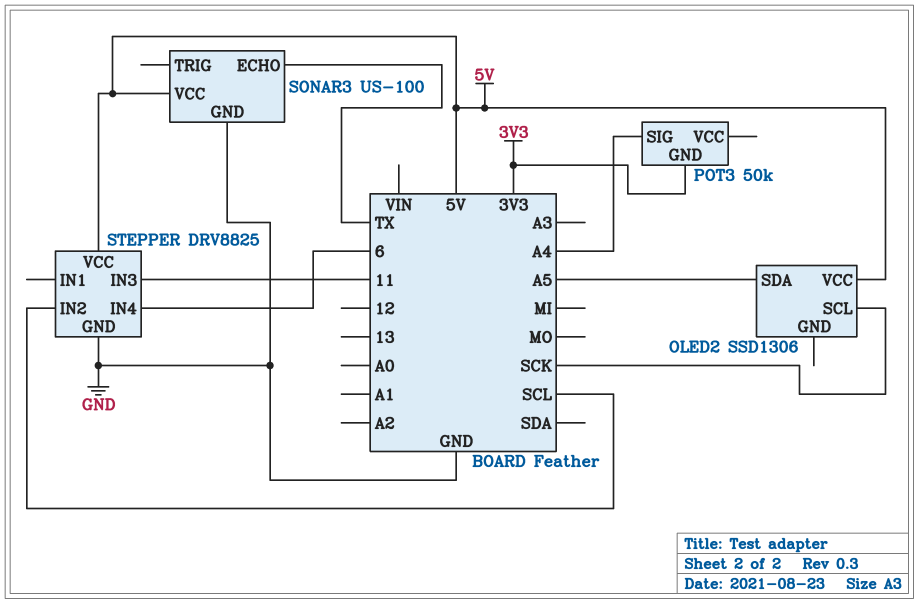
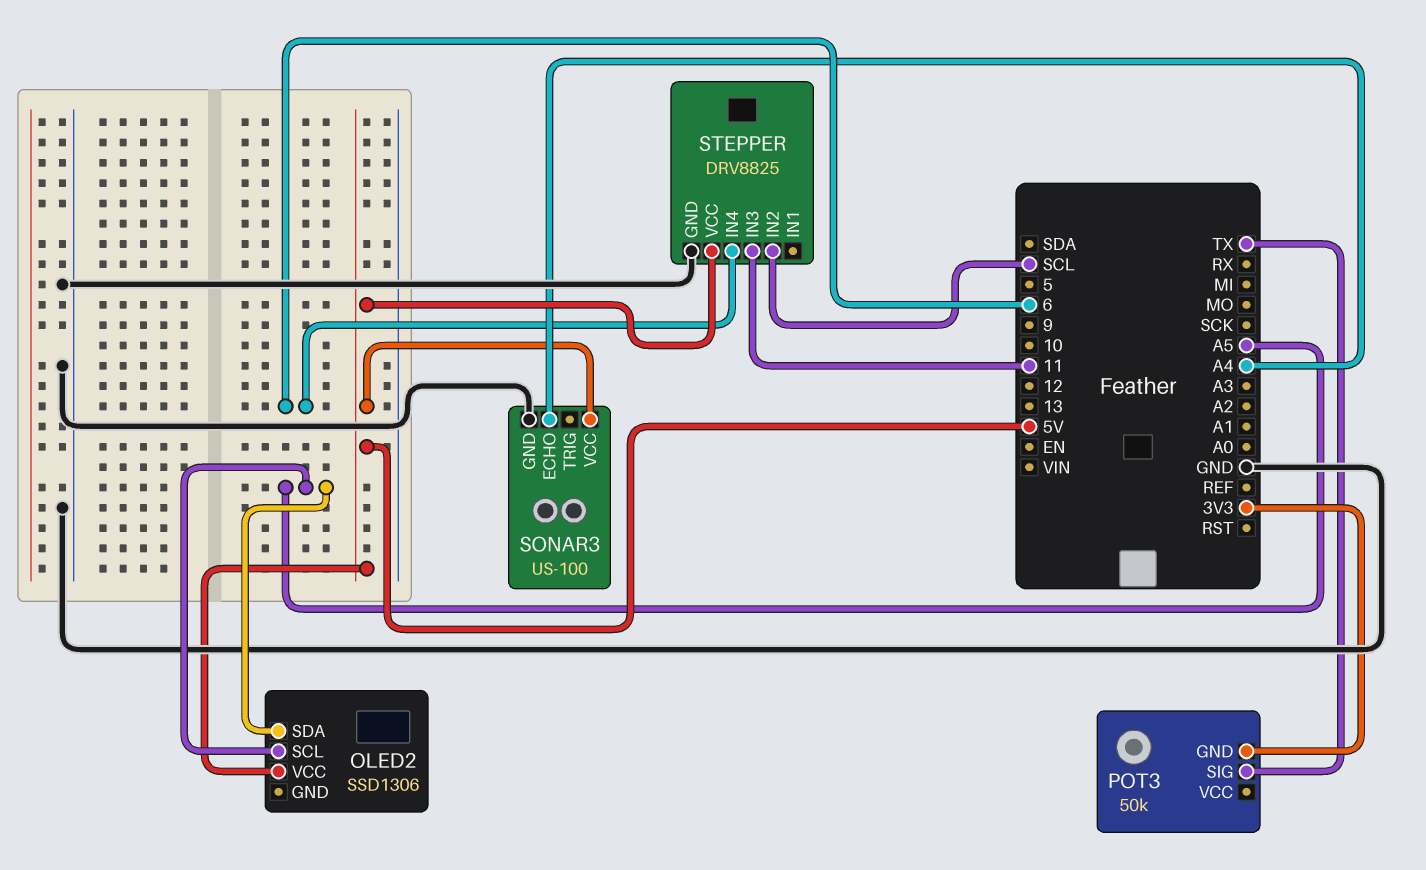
OLED2 pin SCL: SCK -> A5
POT3 pin SIG: A4 -> TX
SONAR3 pin ECHO: TX -> A4

